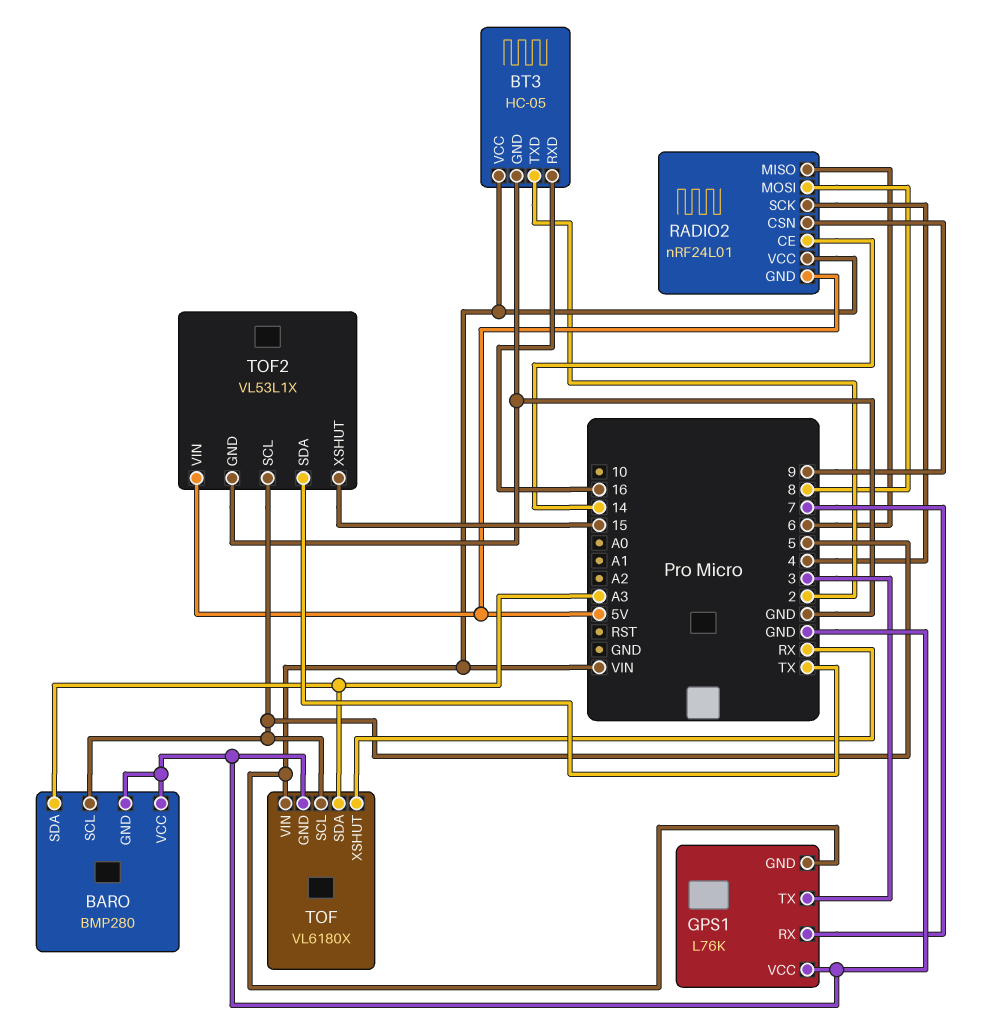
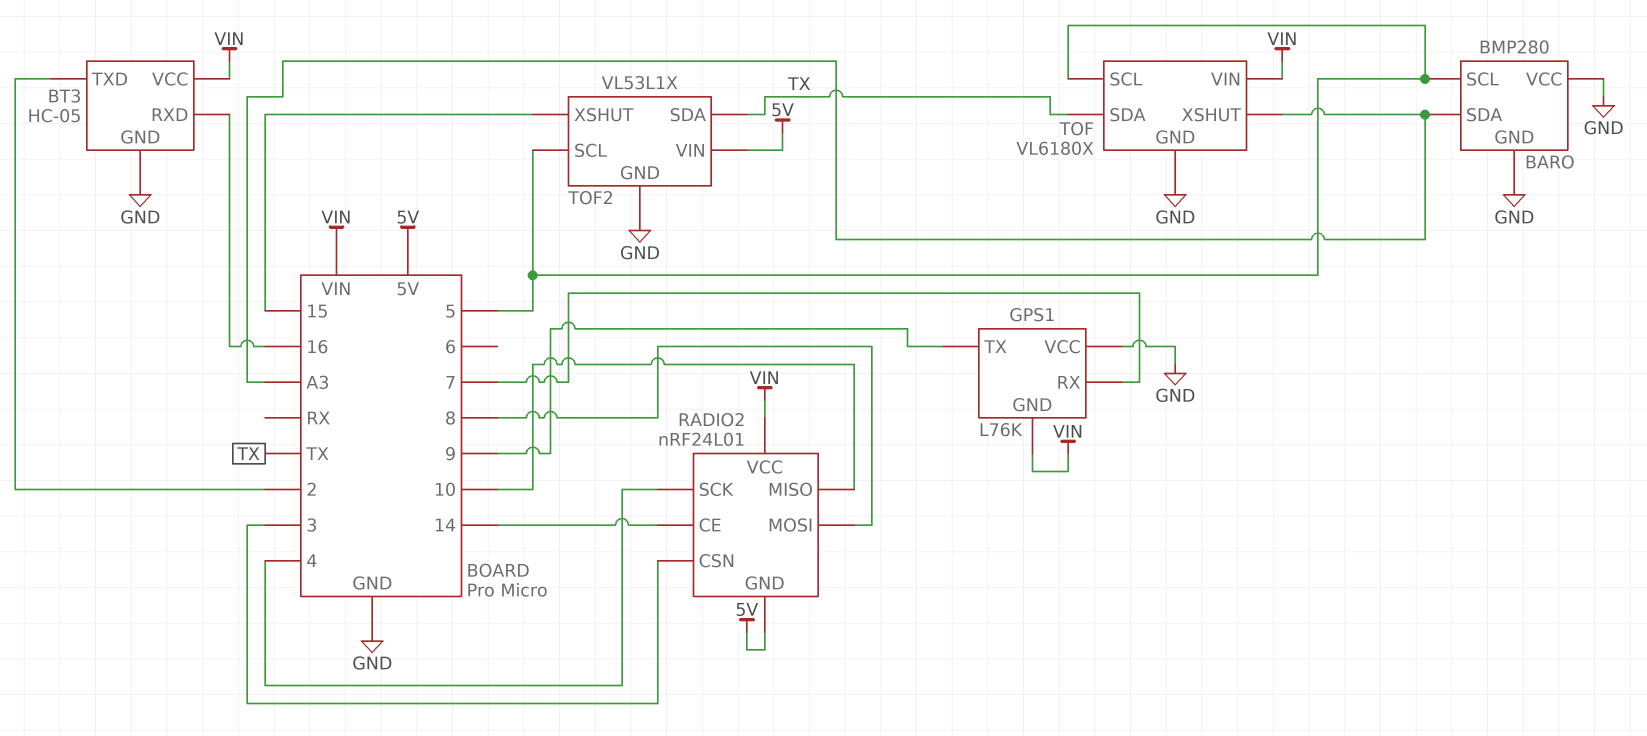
GPS1 pin TX: 3 -> 9
RADIO2 pin CSN: 9 -> 3
RADIO2 pin MISO: 6 -> 10
TOF pin SDA: A3 -> TX
TOF pin XSHUT: RX -> A3

